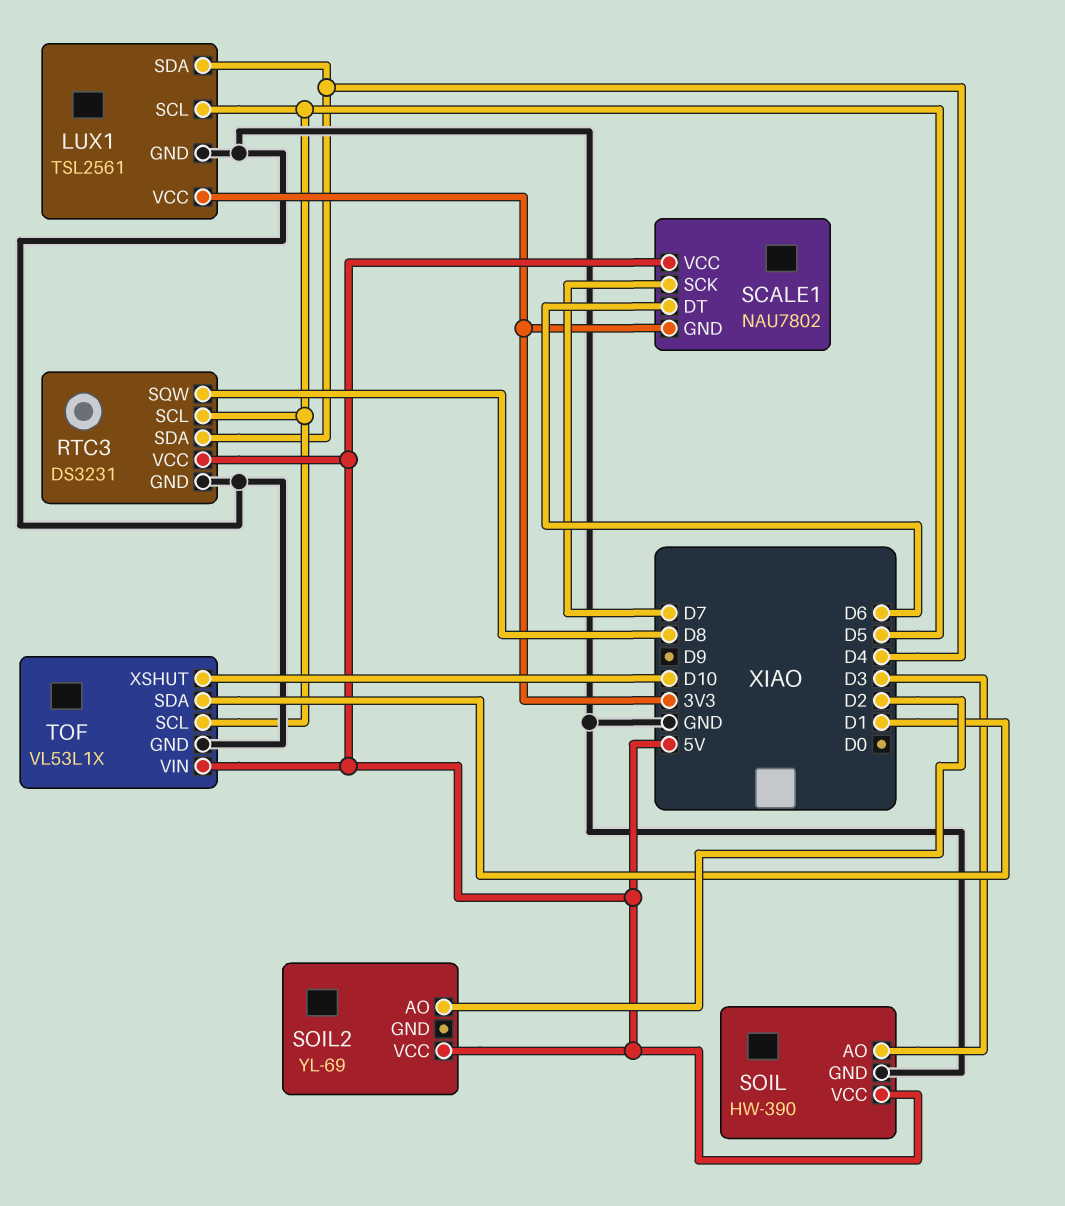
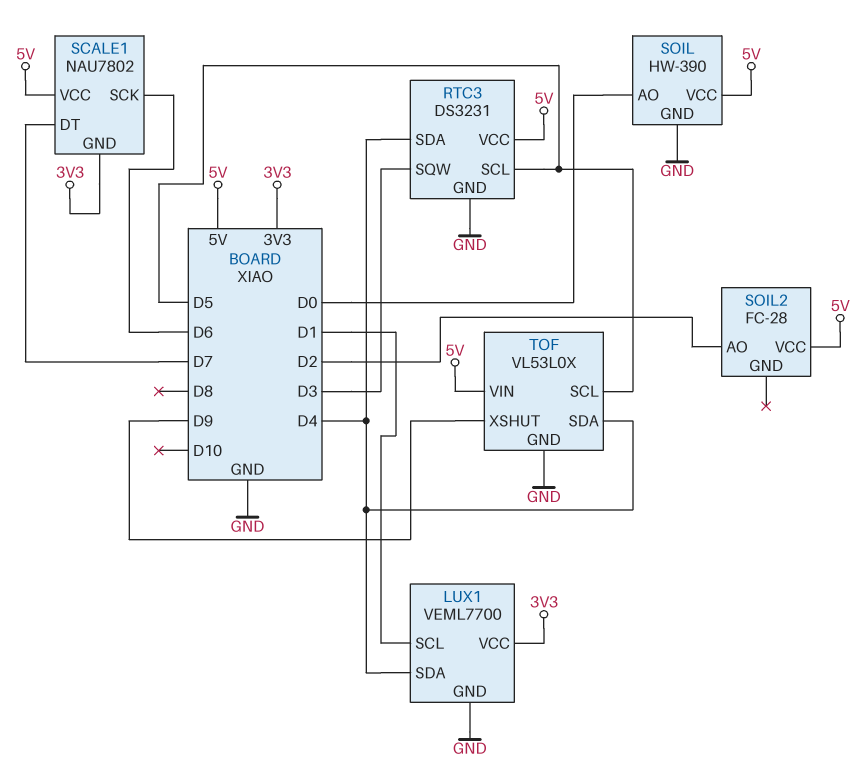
LUX1: TSL2561 -> VEML7700
LUX1 pin SCL: D5 -> D1
RTC3 pin SQW: D8 -> D3
SCALE1 pin DT: D6 -> D7
SCALE1 pin SCK: D7 -> D6
SOIL pin AO: D3 -> D0
SOIL2: YL-69 -> FC-28
TOF: VL53L1X -> VL53L0X
TOF pin SDA: D1 -> D4
TOF pin XSHUT: D10 -> D9

